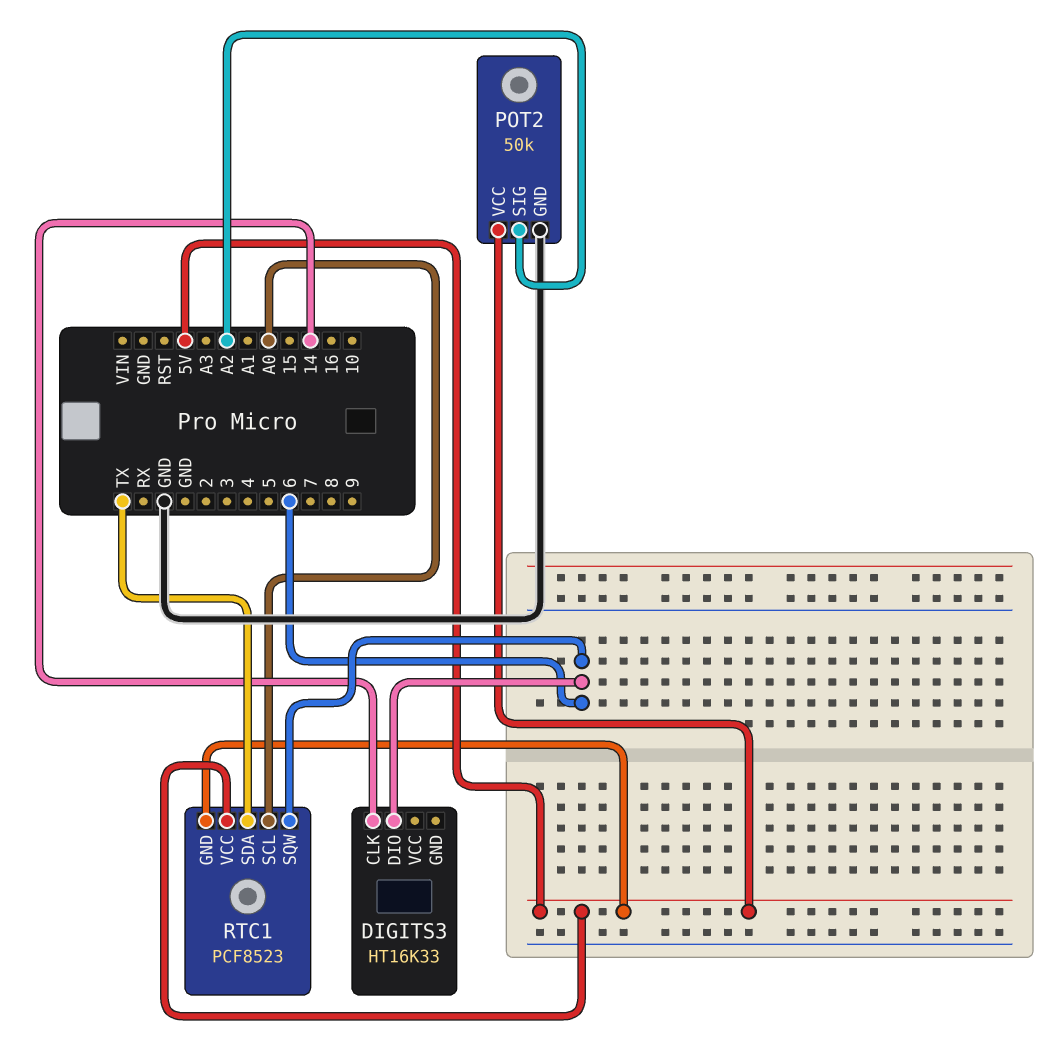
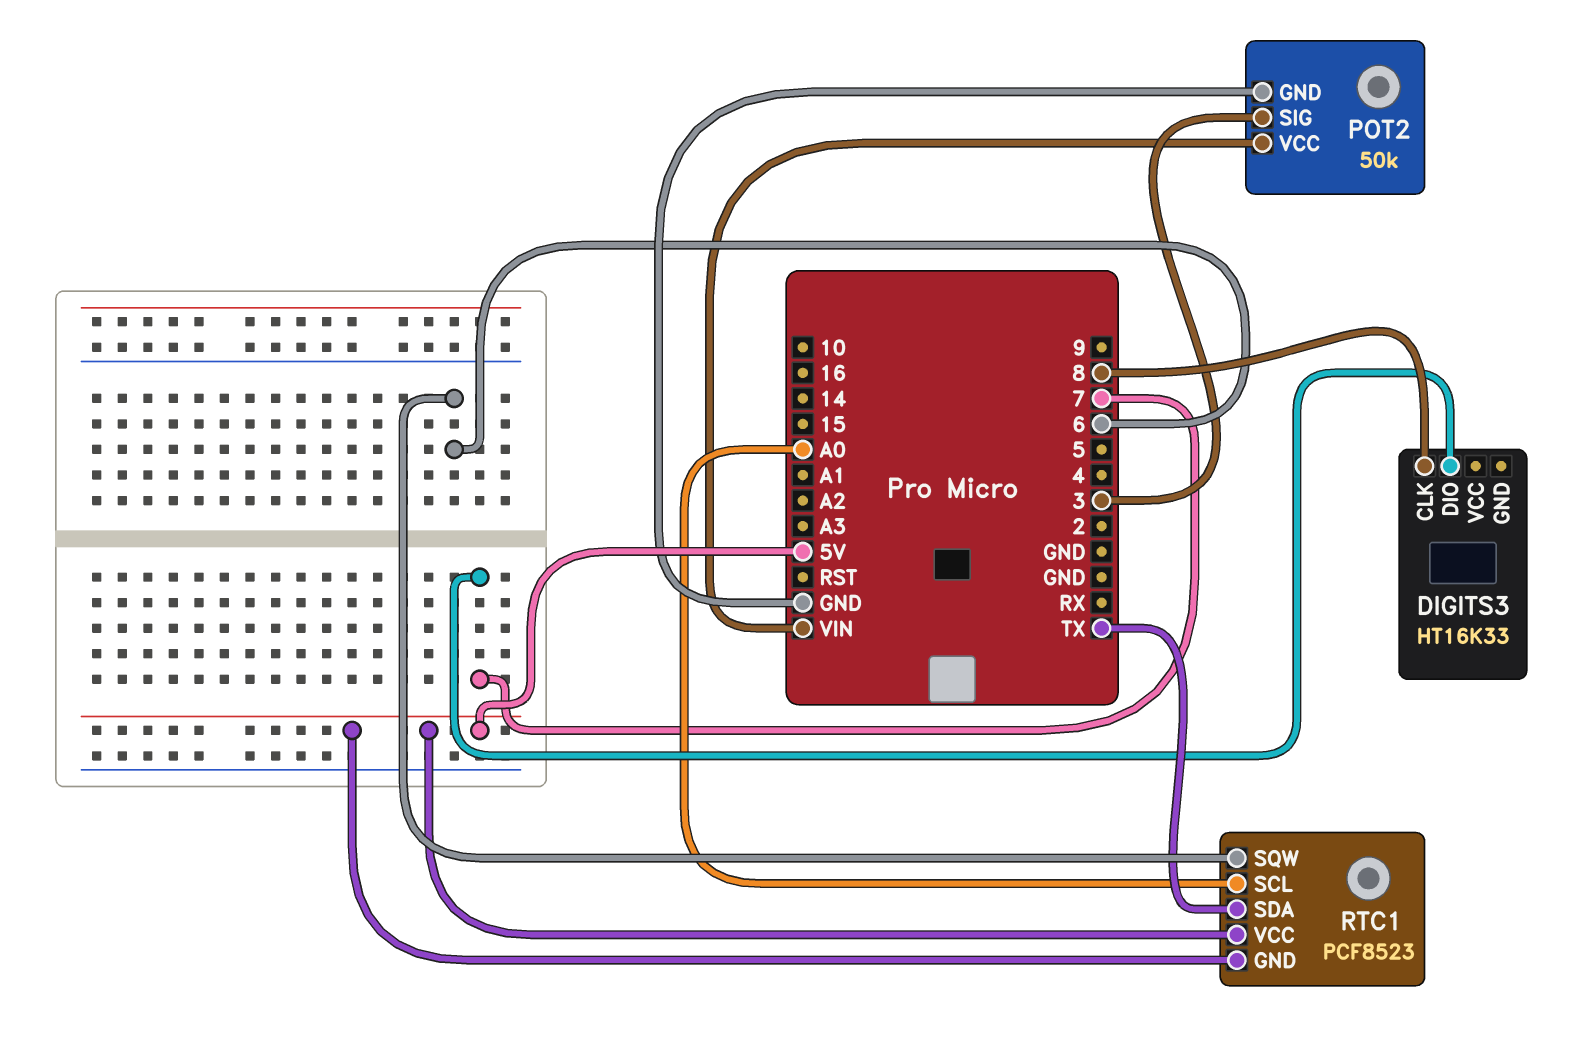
DIGITS3 pin CLK: 14 -> 8
DIGITS3 pin DIO: 6 -> 7
POT2 pin SIG: A2 -> 3
POT2 pin VCC: 5V -> VIN

